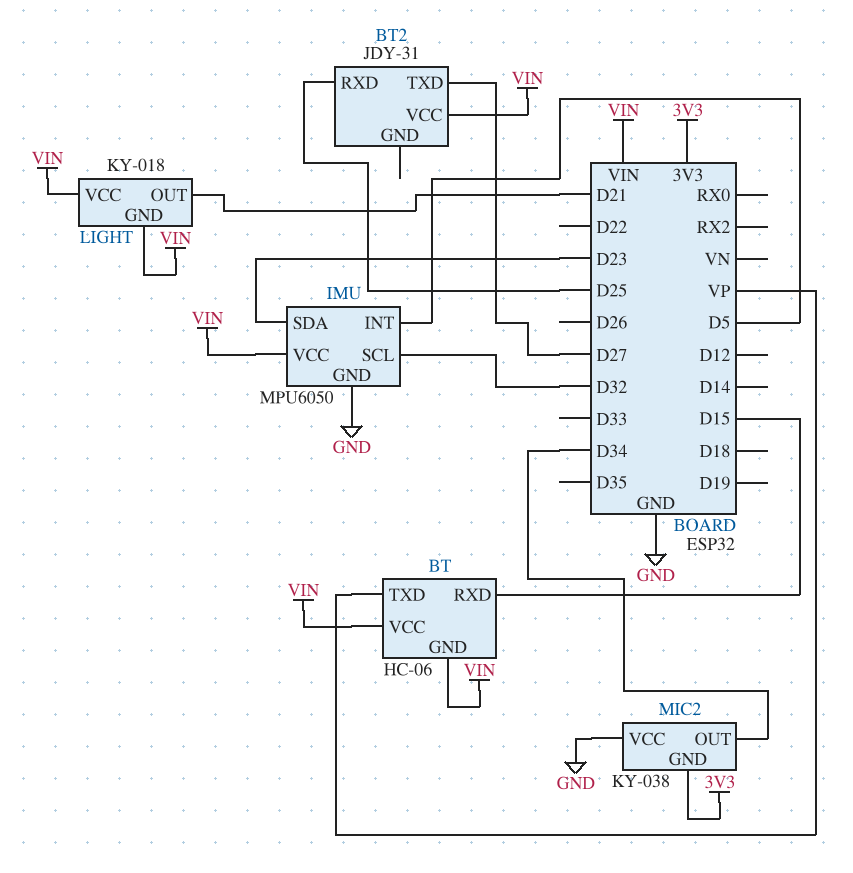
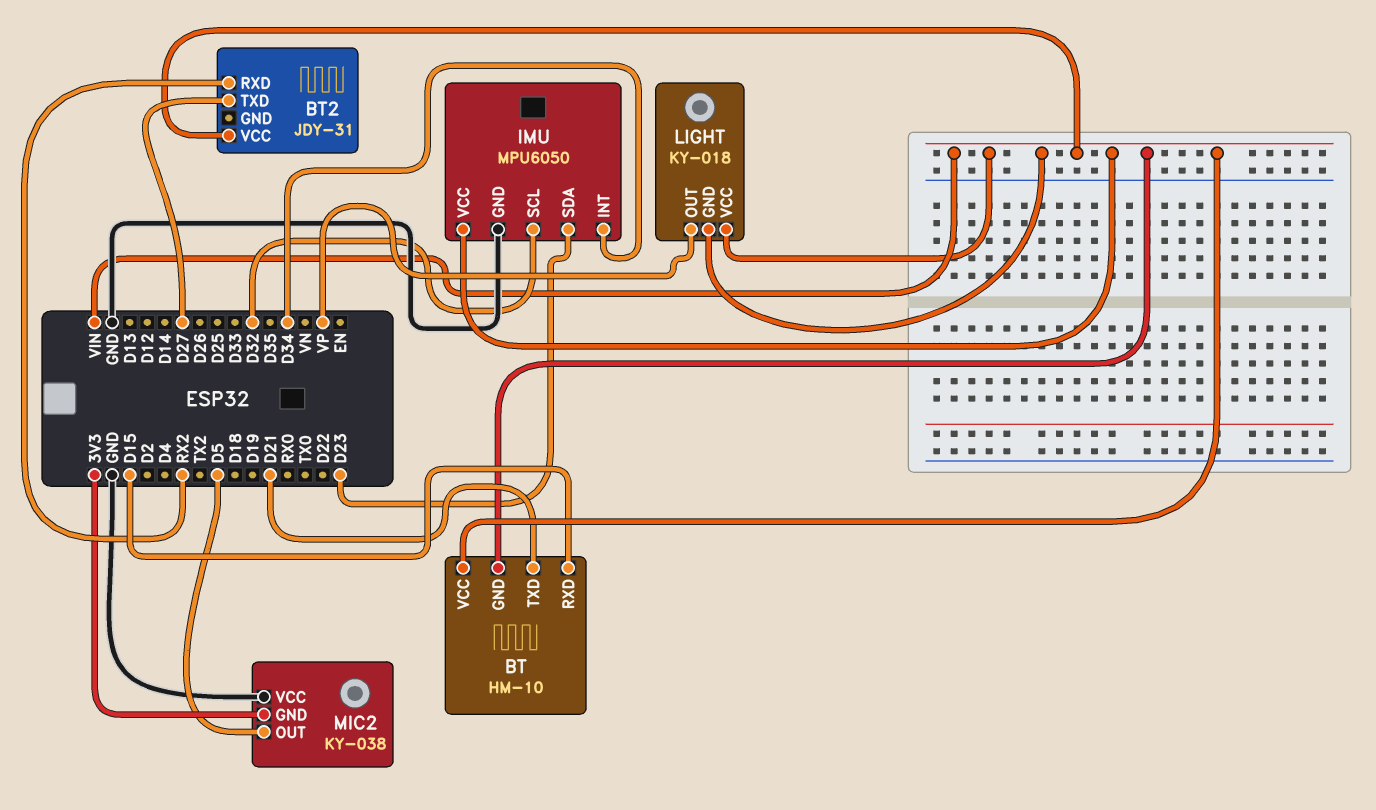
BT: HC-06 -> HM-10
BT pin TXD: VP -> D21
BT2 pin RXD: D25 -> RX2
IMU pin INT: D5 -> D34
LIGHT pin OUT: D21 -> VP
MIC2 pin OUT: D34 -> D5

